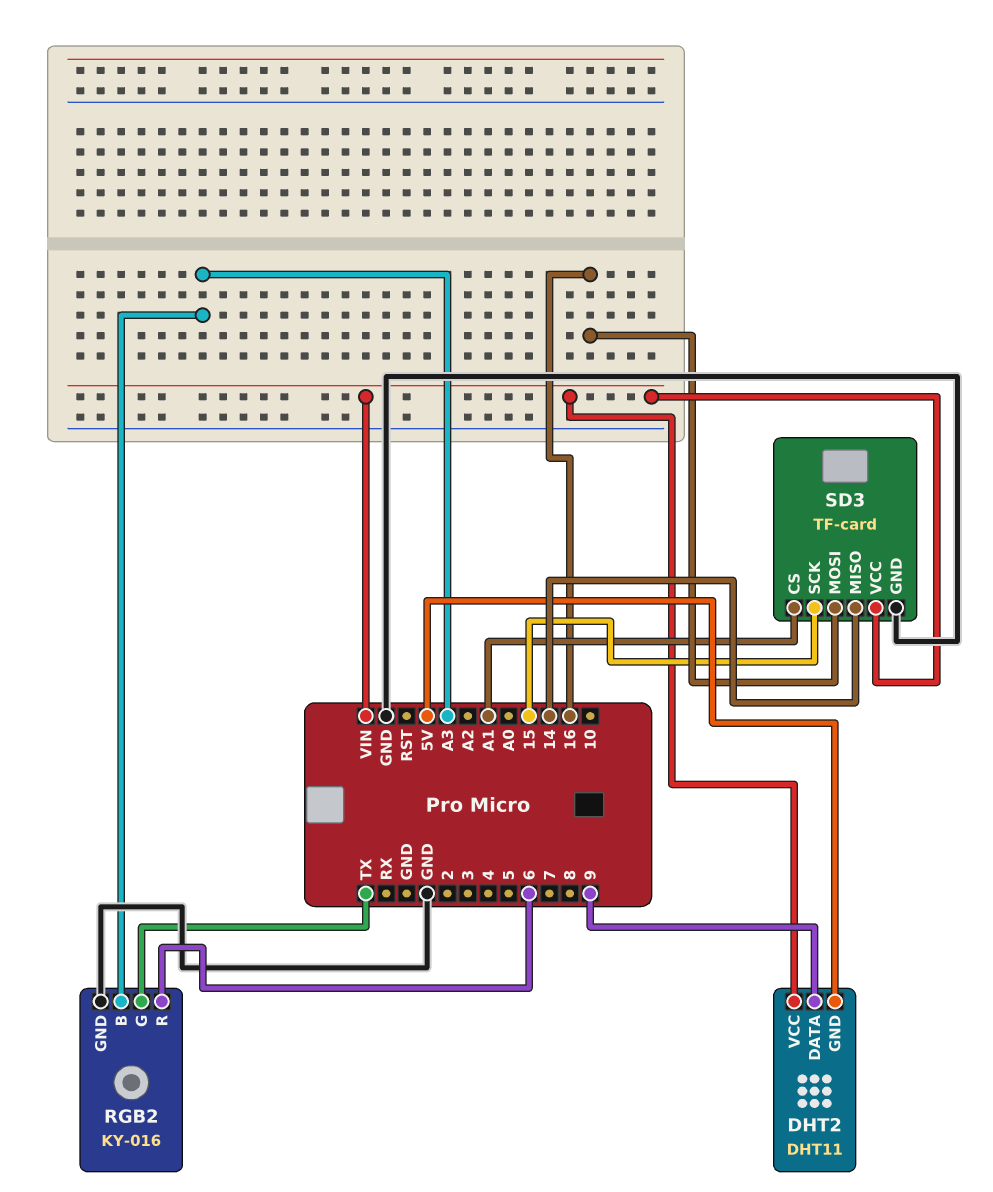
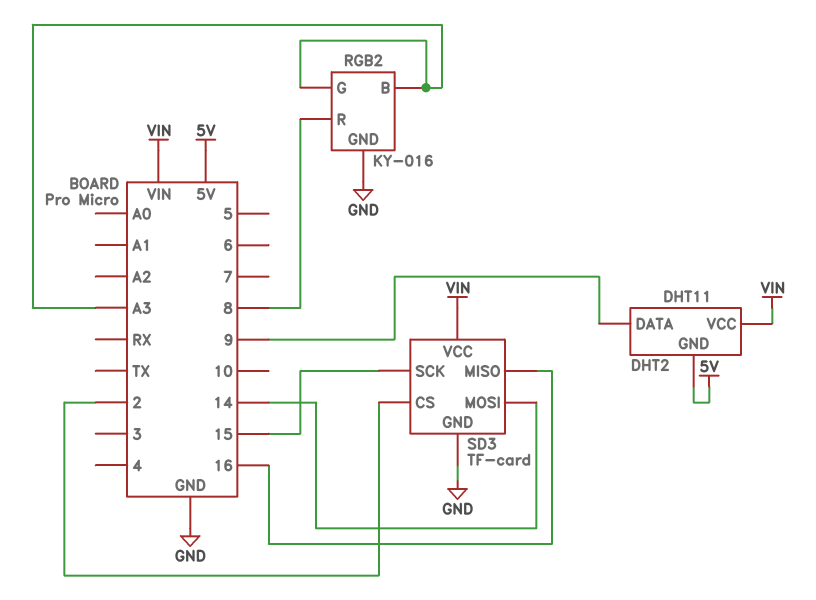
RGB2 pin G: TX -> A3
RGB2 pin R: 6 -> 8
SD3 pin CS: A1 -> 2
SD3 pin MISO: 14 -> 16
SD3 pin MOSI: 16 -> 14

